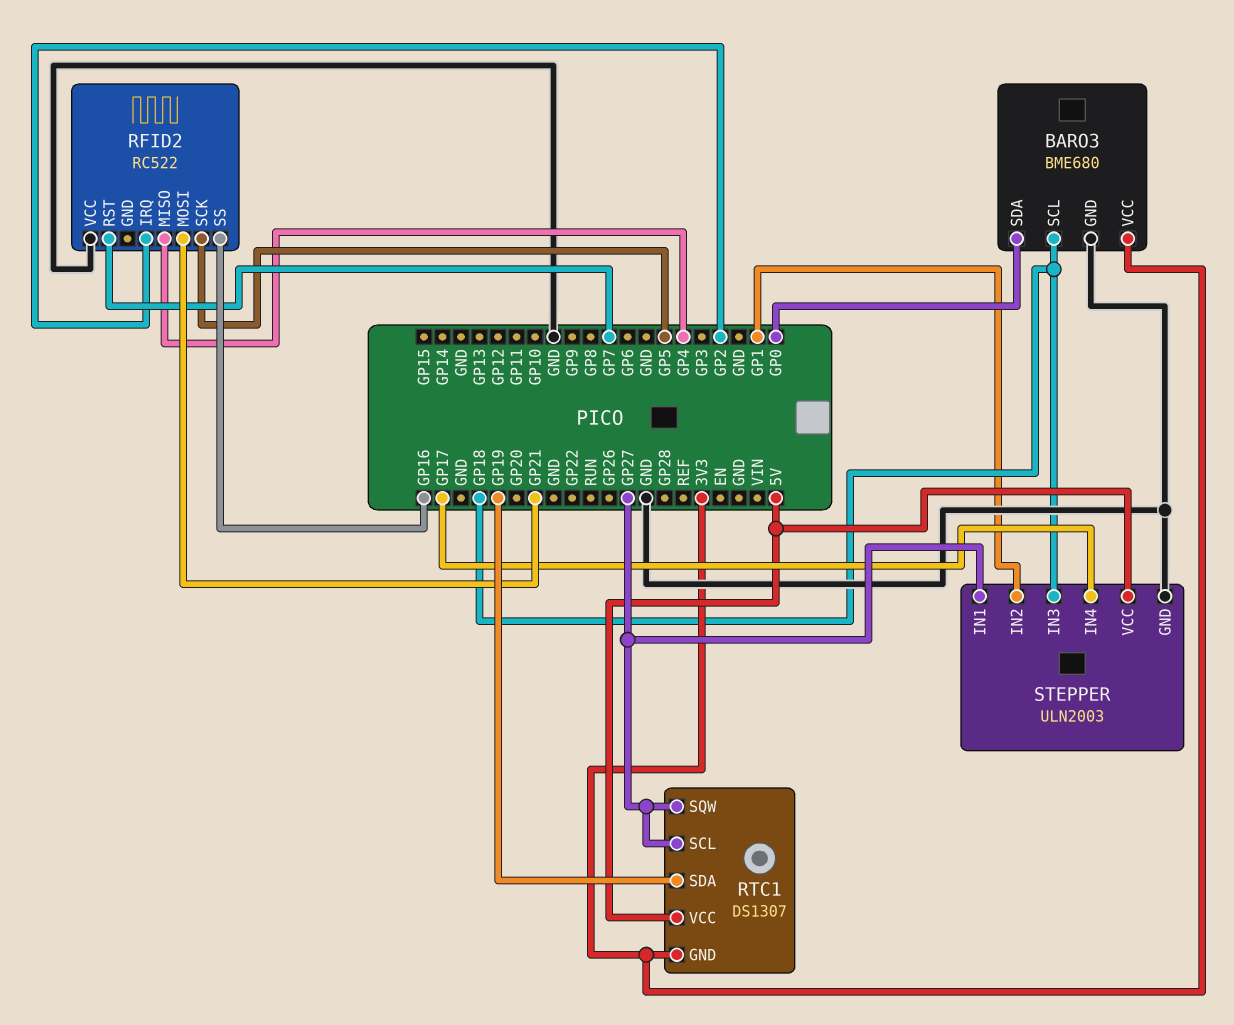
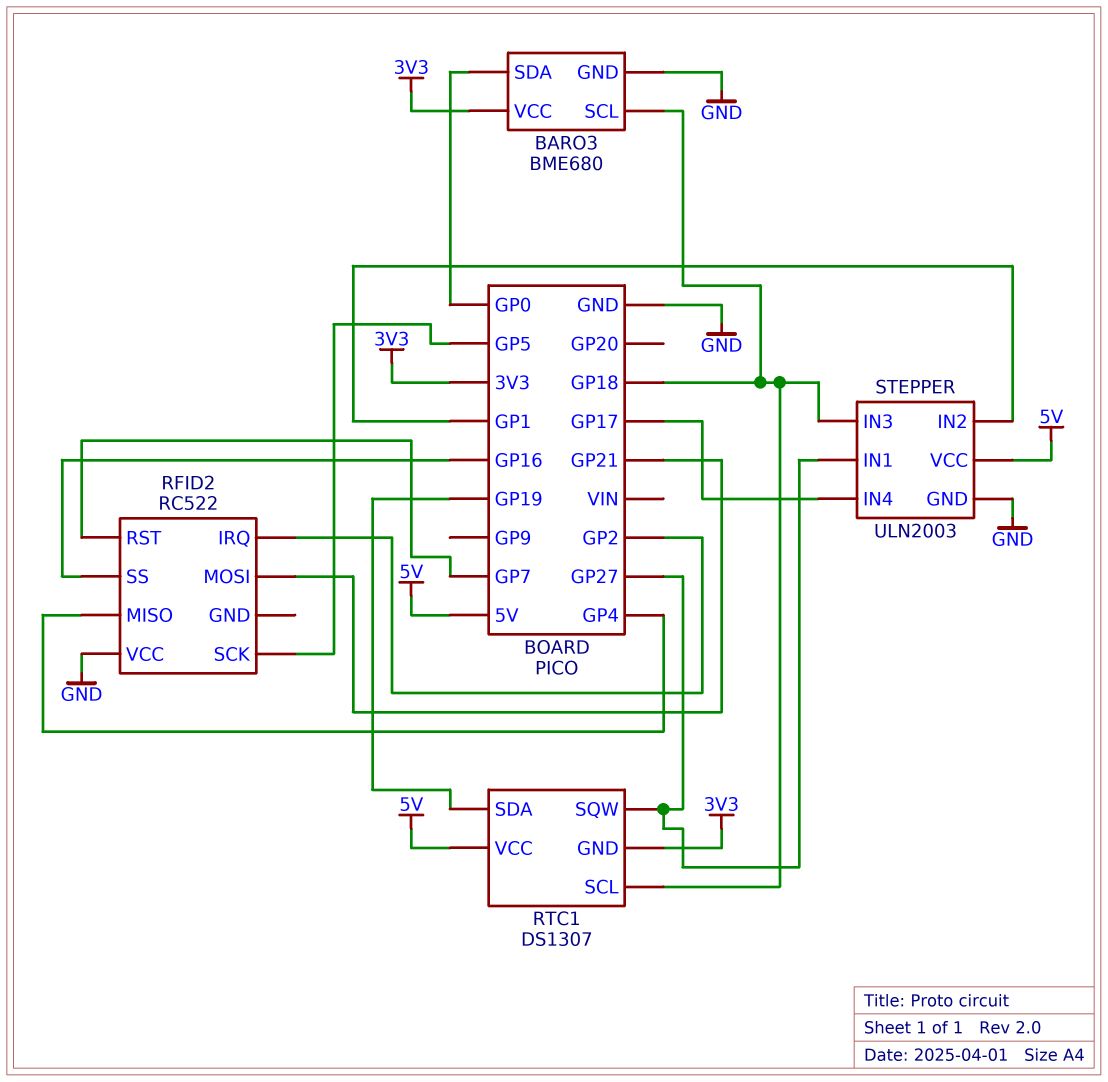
RTC1 pin SCL: GP27 -> GP18

